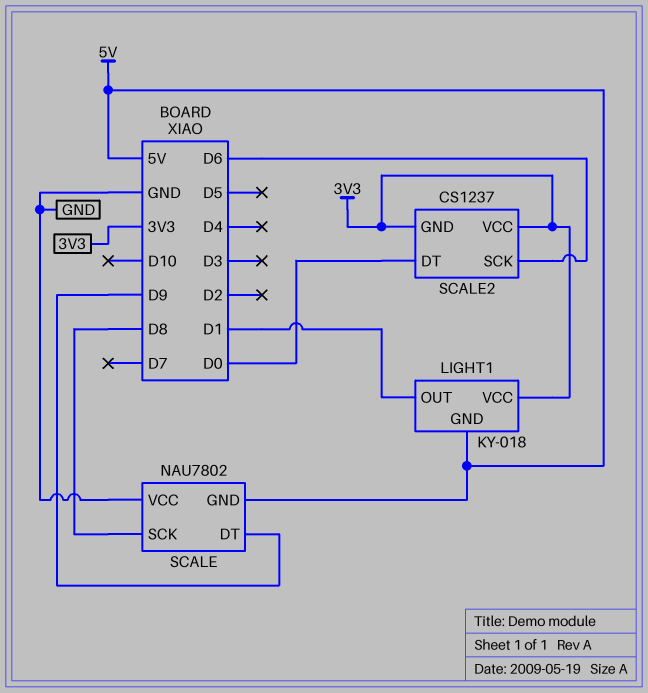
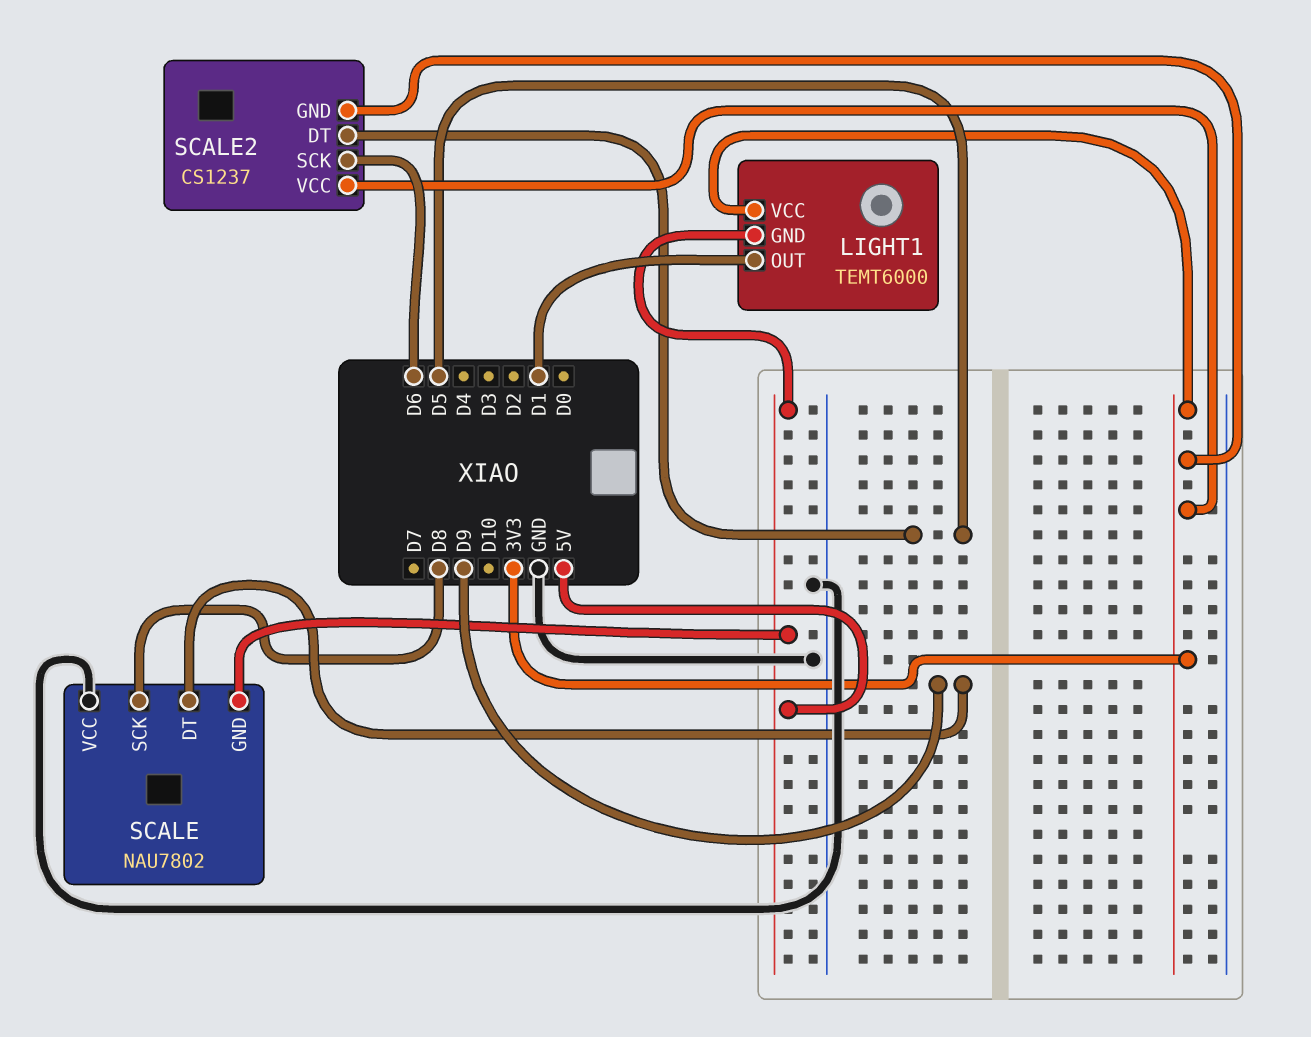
LIGHT1: KY-018 -> TEMT6000
SCALE2 pin DT: D0 -> D5

